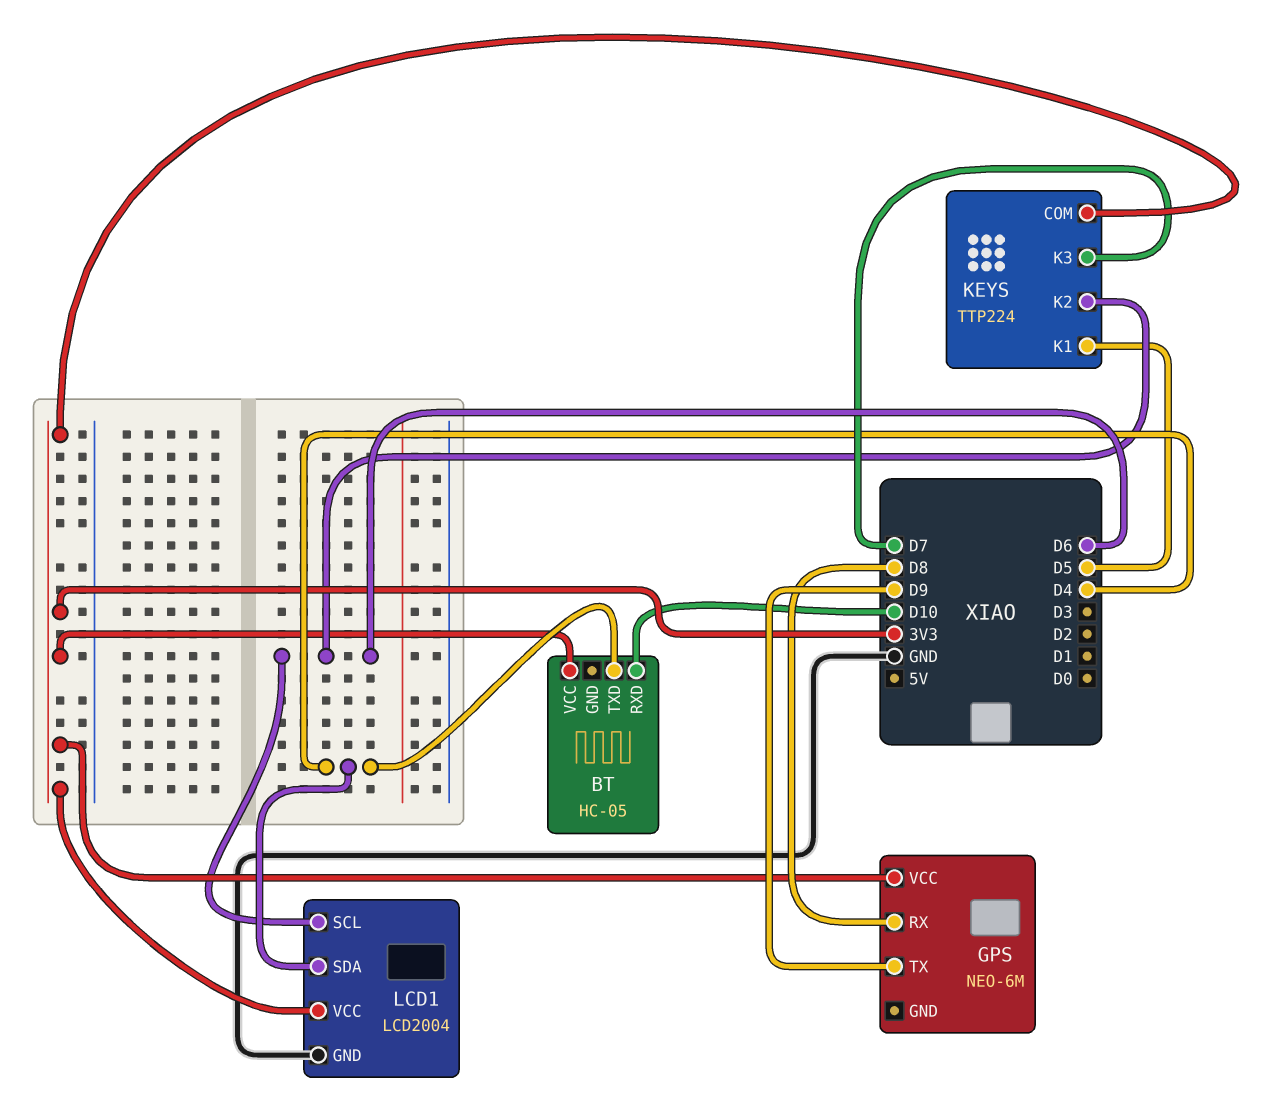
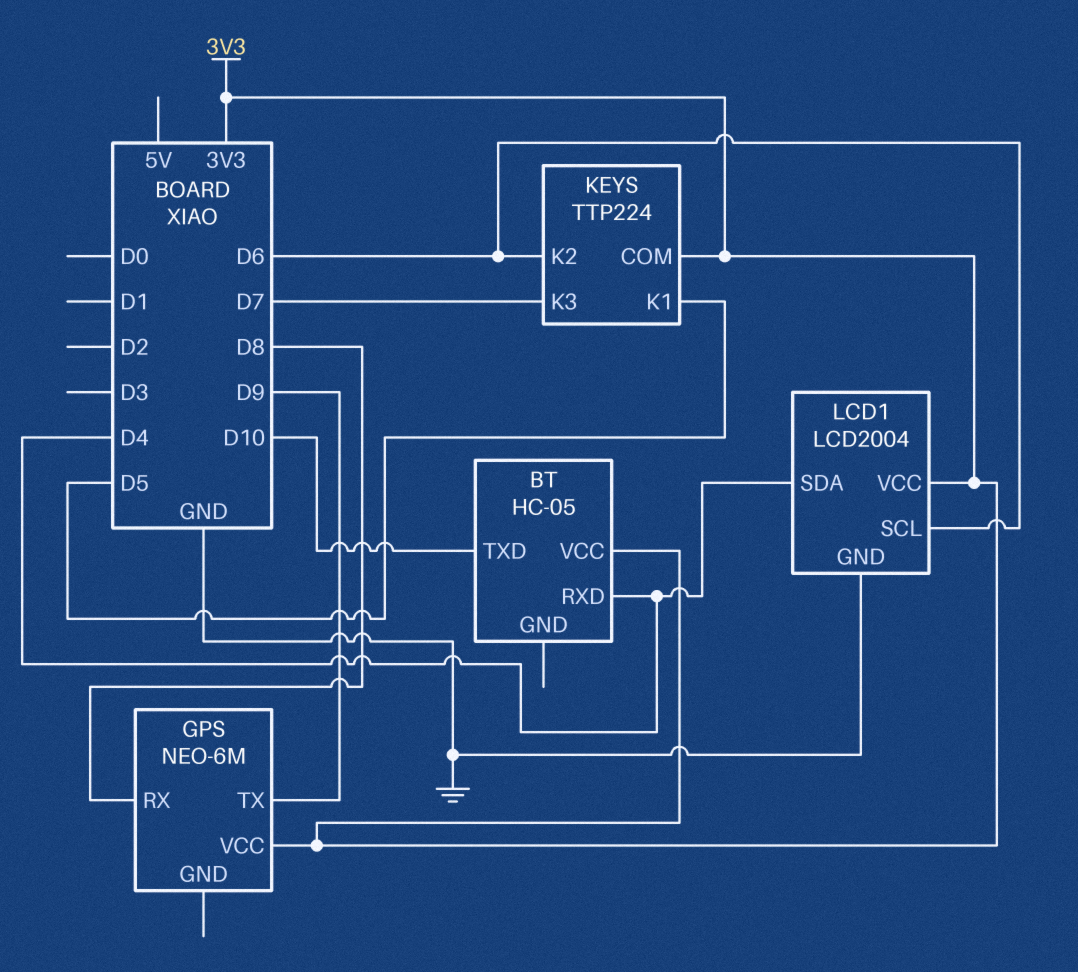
BT pin RXD: D10 -> D4
BT pin TXD: D4 -> D10

